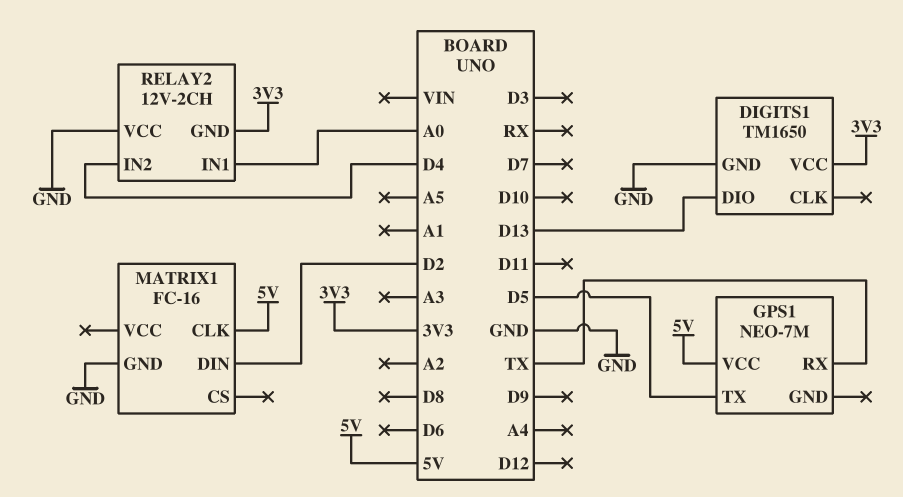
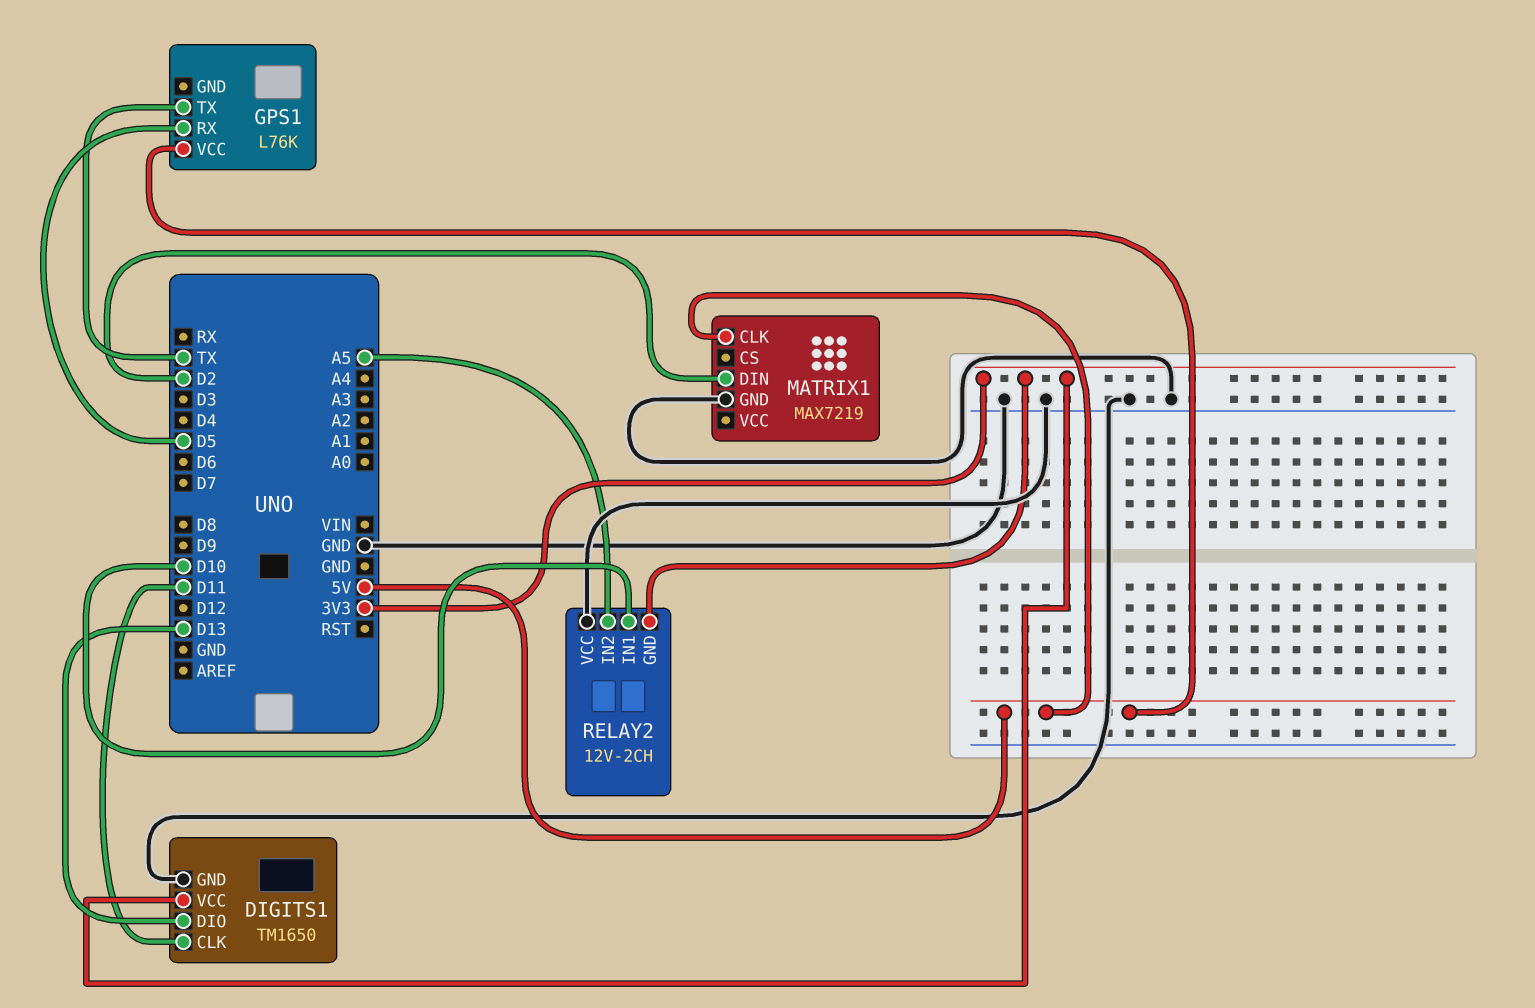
DIGITS1 pin CLK: none -> D11
GPS1: NEO-7M -> L76K
GPS1 pin RX: TX -> D5
GPS1 pin TX: D5 -> TX
MATRIX1: FC-16 -> MAX7219
RELAY2 pin IN1: A0 -> D10
RELAY2 pin IN2: D4 -> A5

